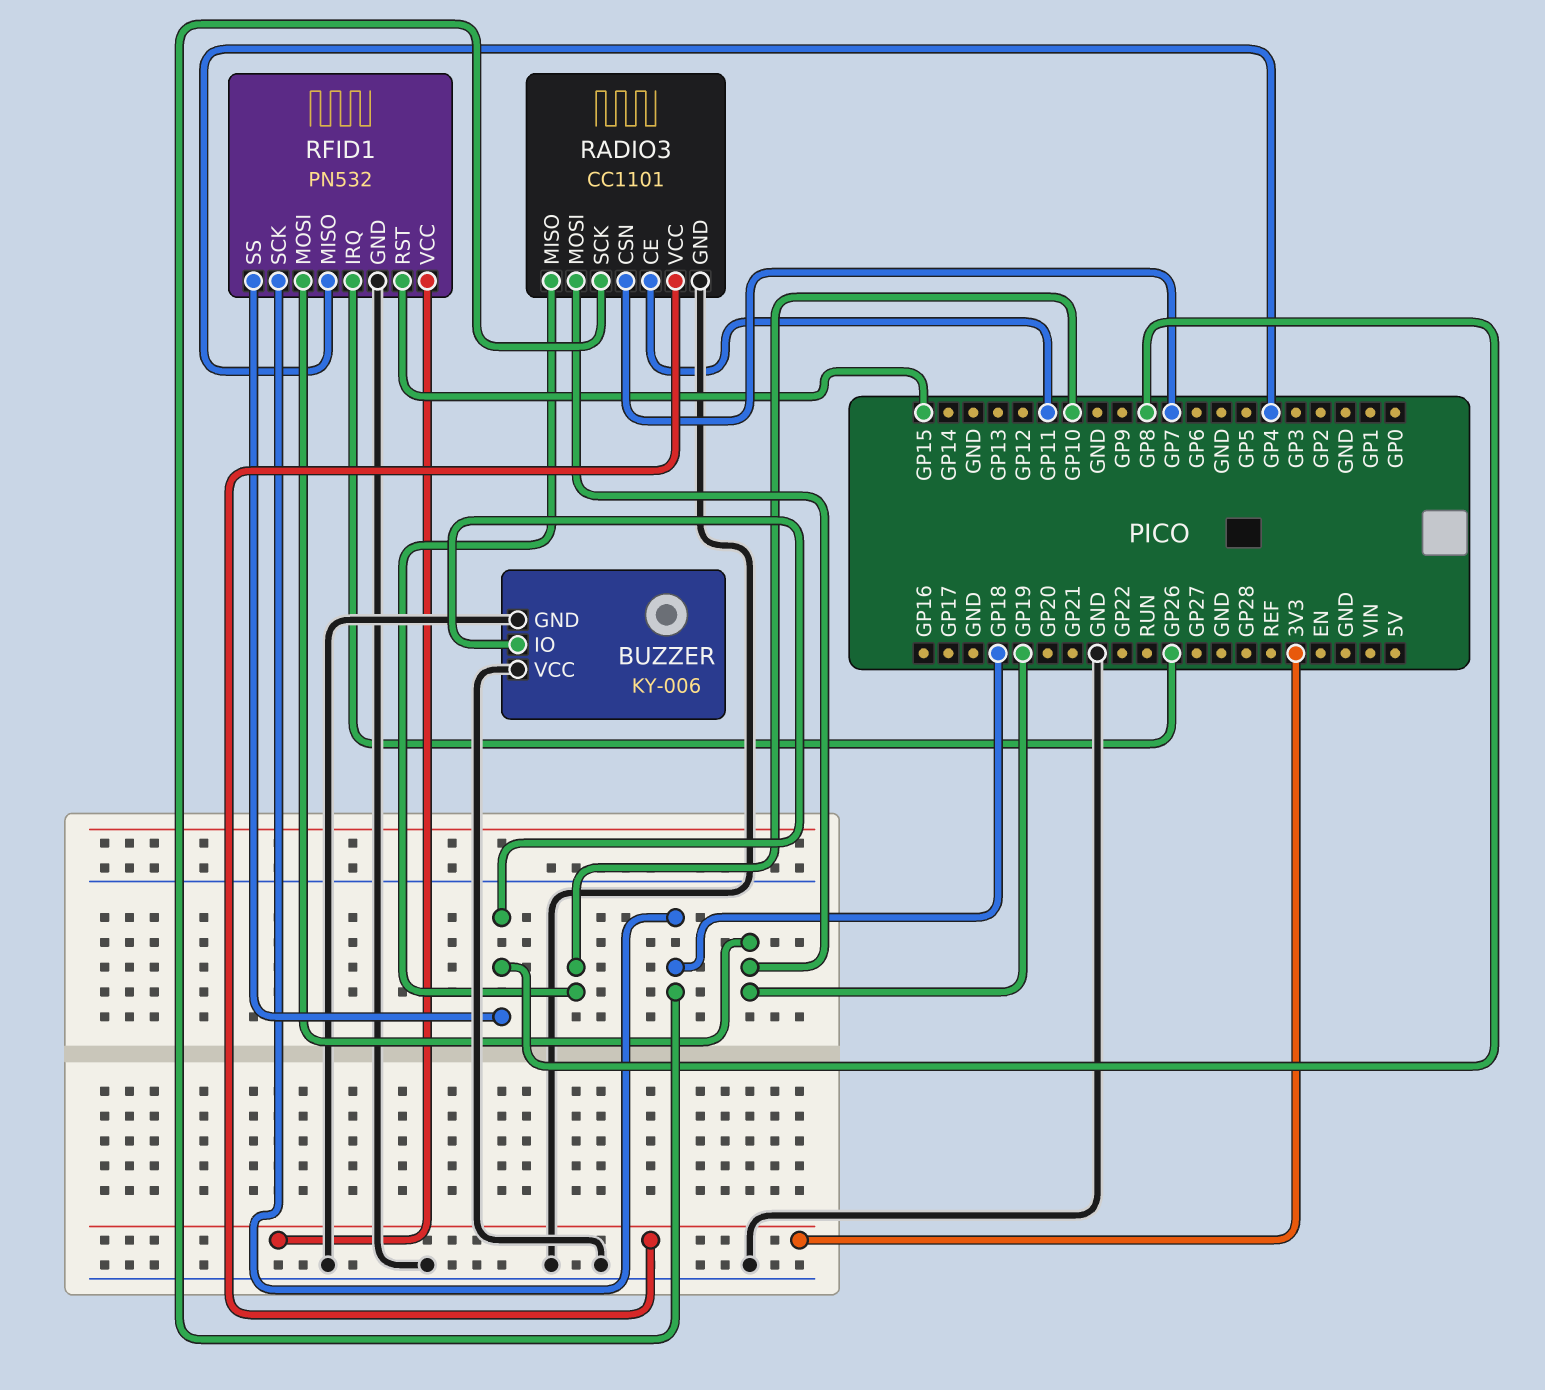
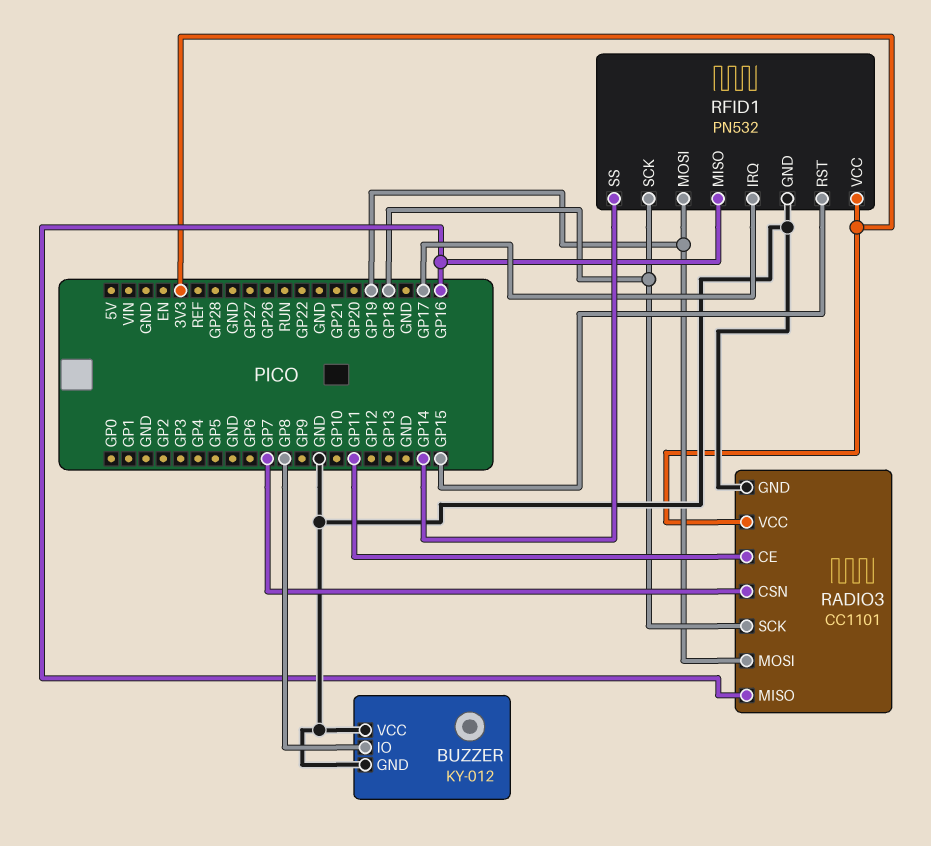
BUZZER: KY-006 -> KY-012
RADIO3 pin MISO: GP10 -> GP16
RFID1 pin IRQ: GP26 -> GP17
RFID1 pin MISO: GP4 -> GP16
RFID1 pin SS: GP8 -> GP14

